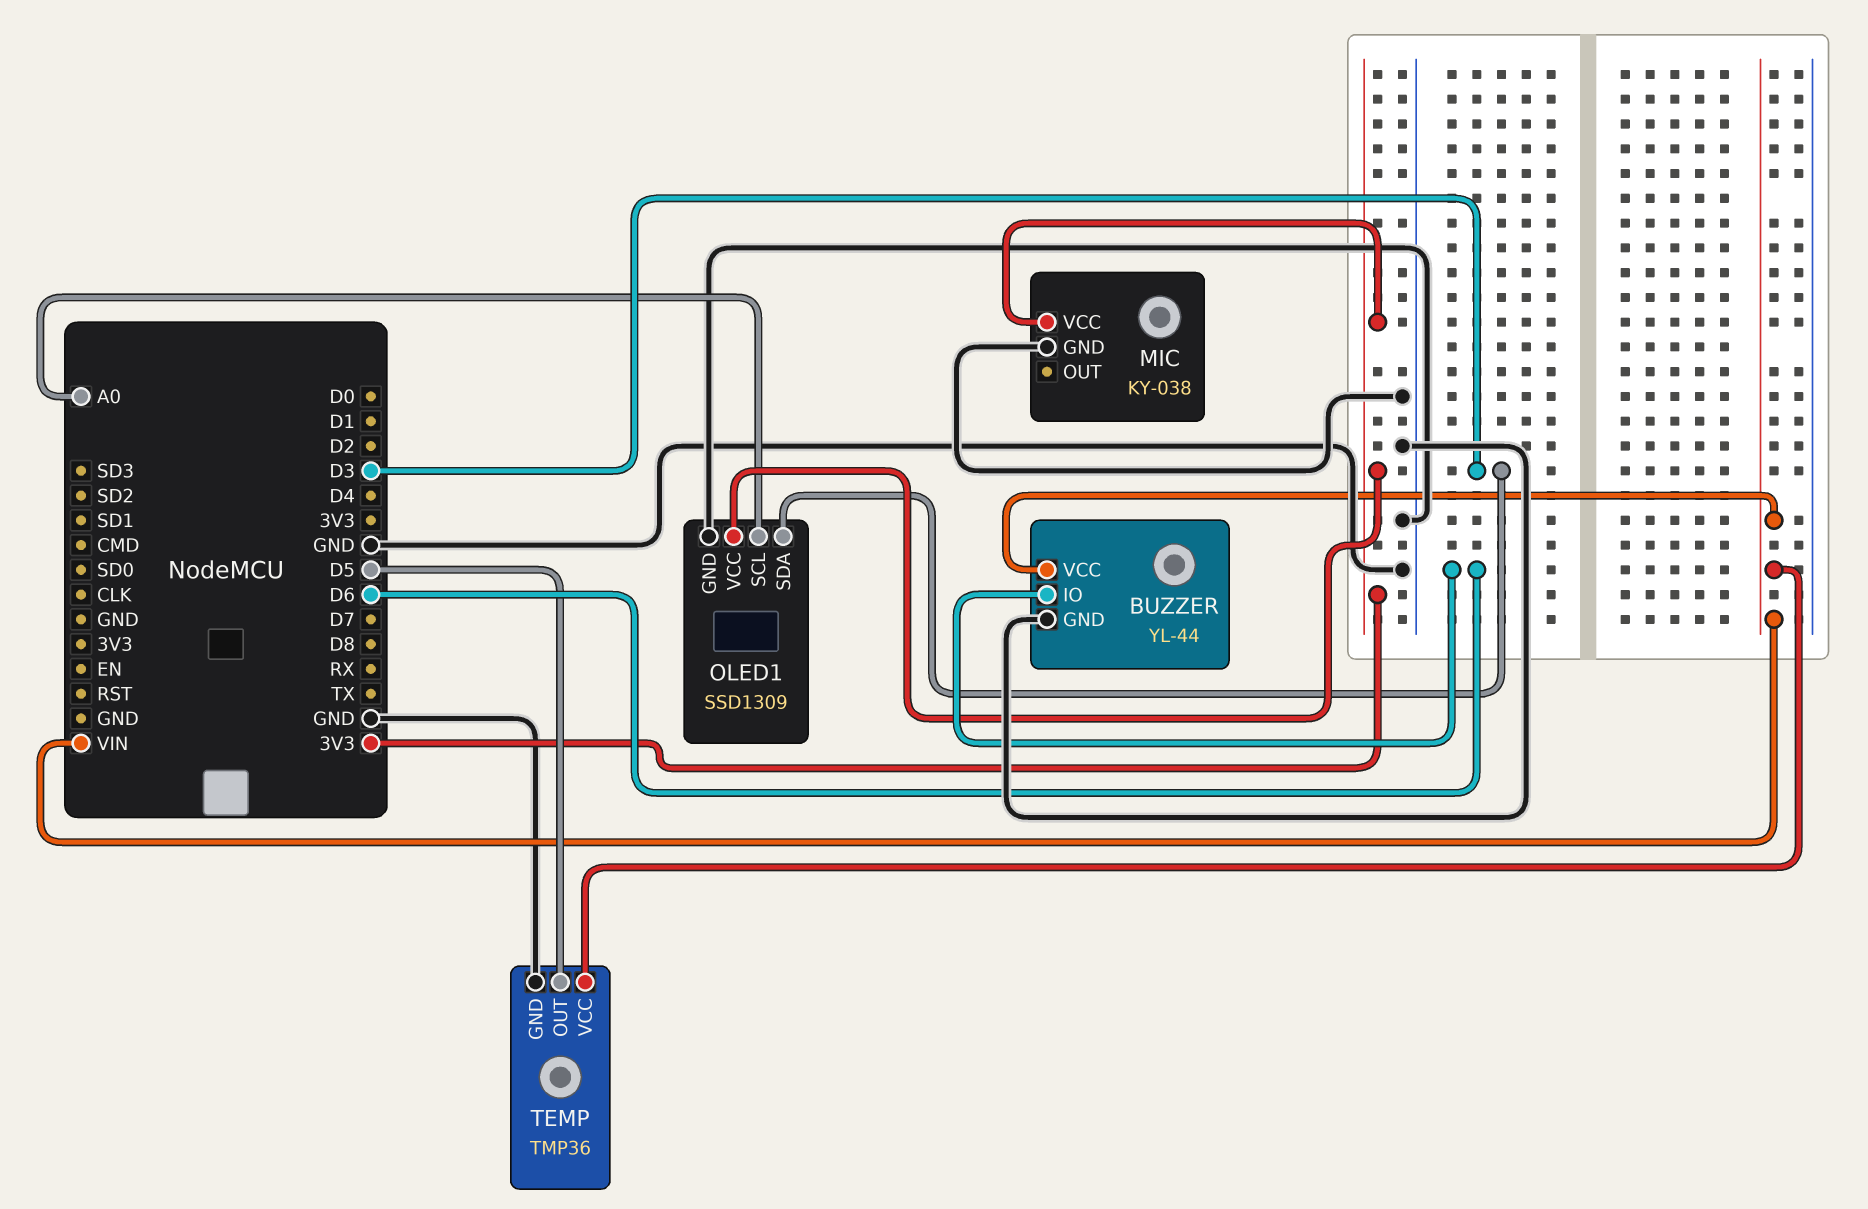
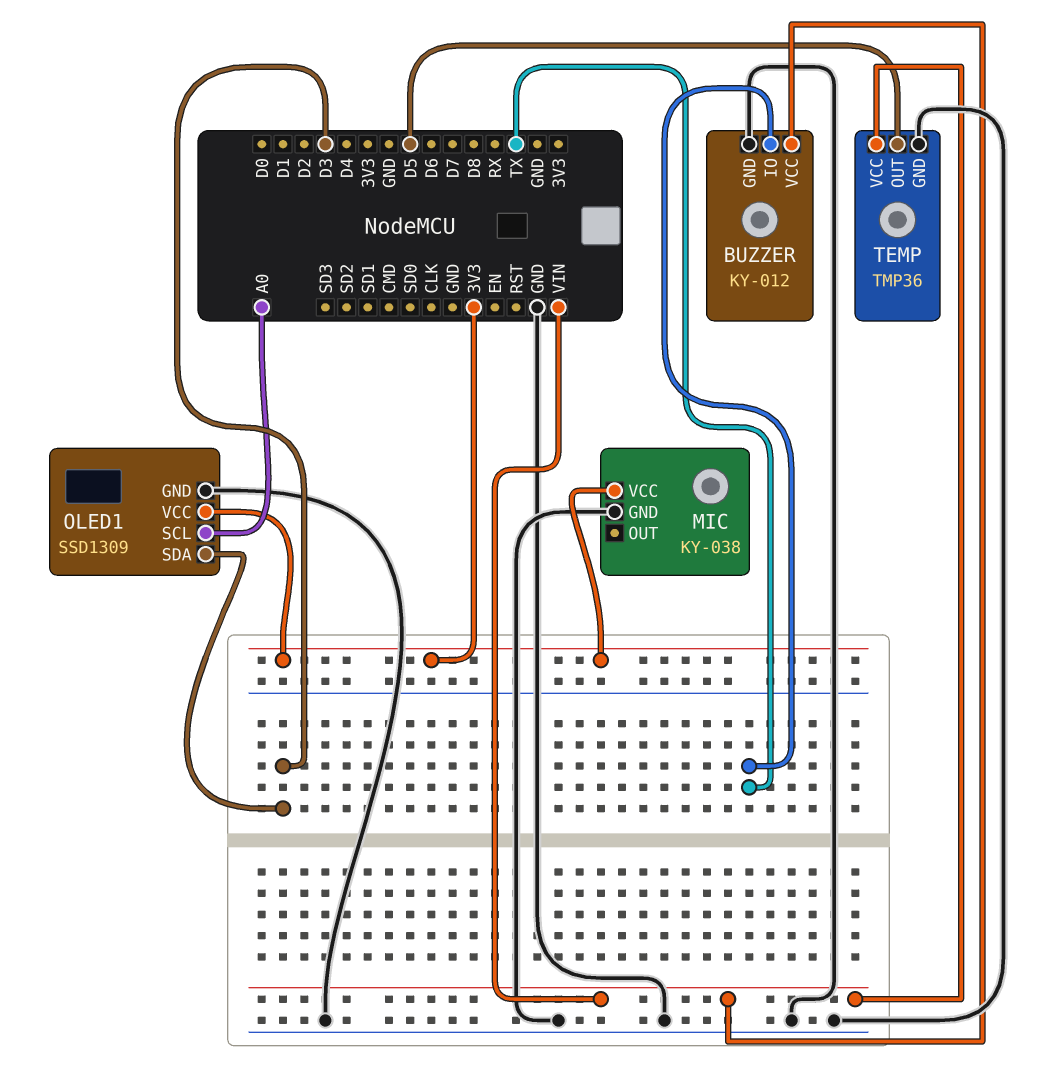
BUZZER: YL-44 -> KY-012
BUZZER pin IO: D6 -> TX

